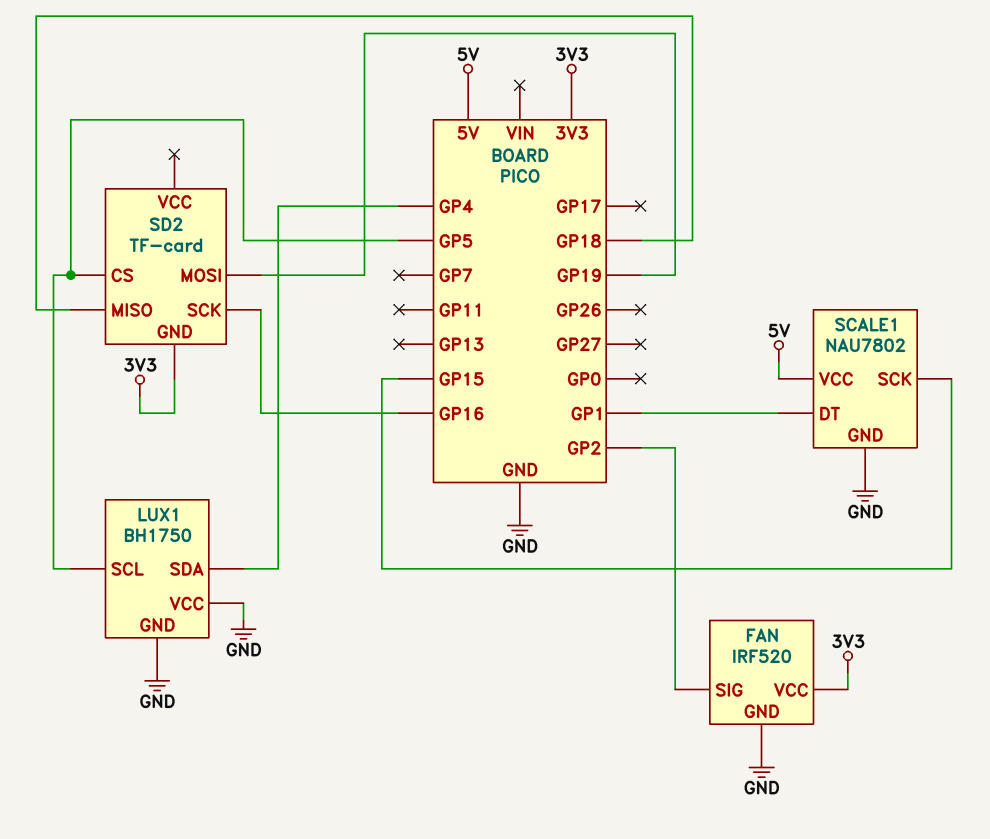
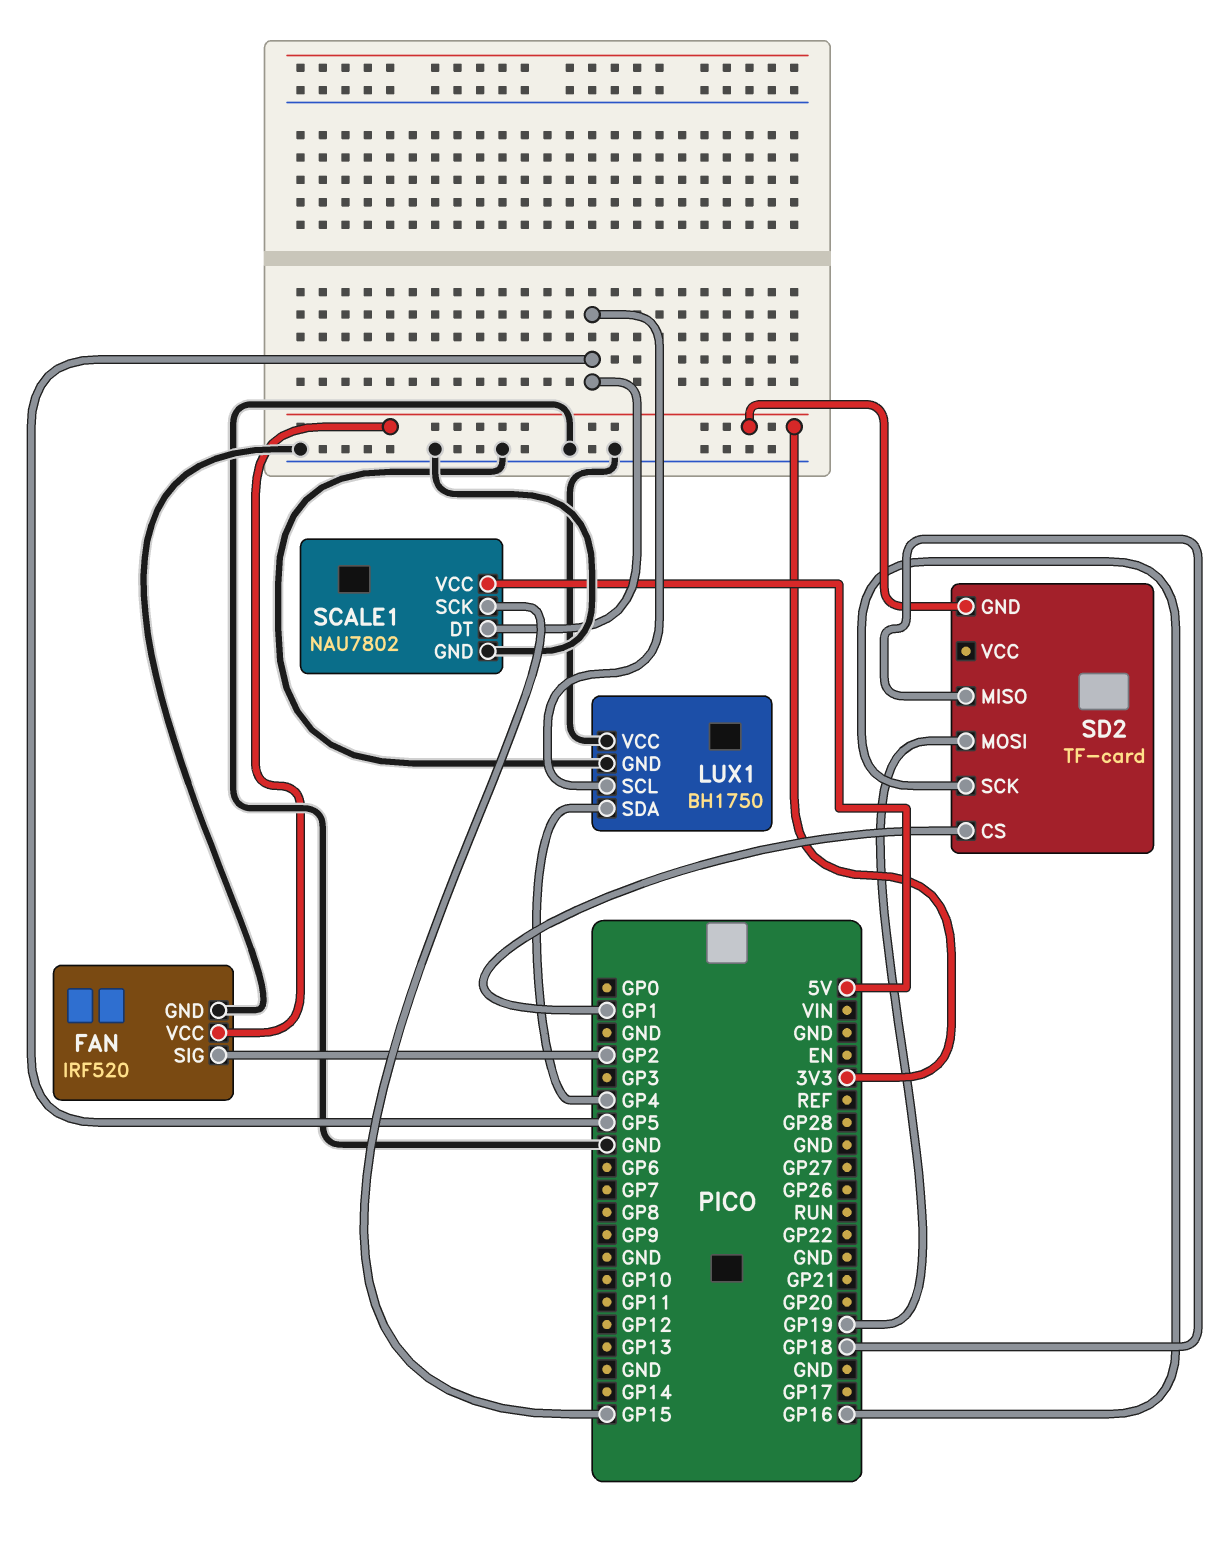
SCALE1 pin DT: GP1 -> GP5
SD2 pin CS: GP5 -> GP1

